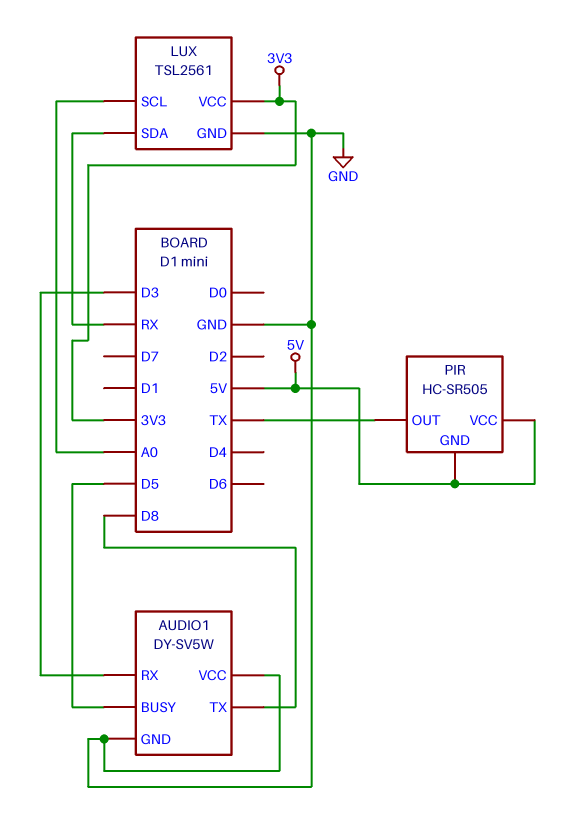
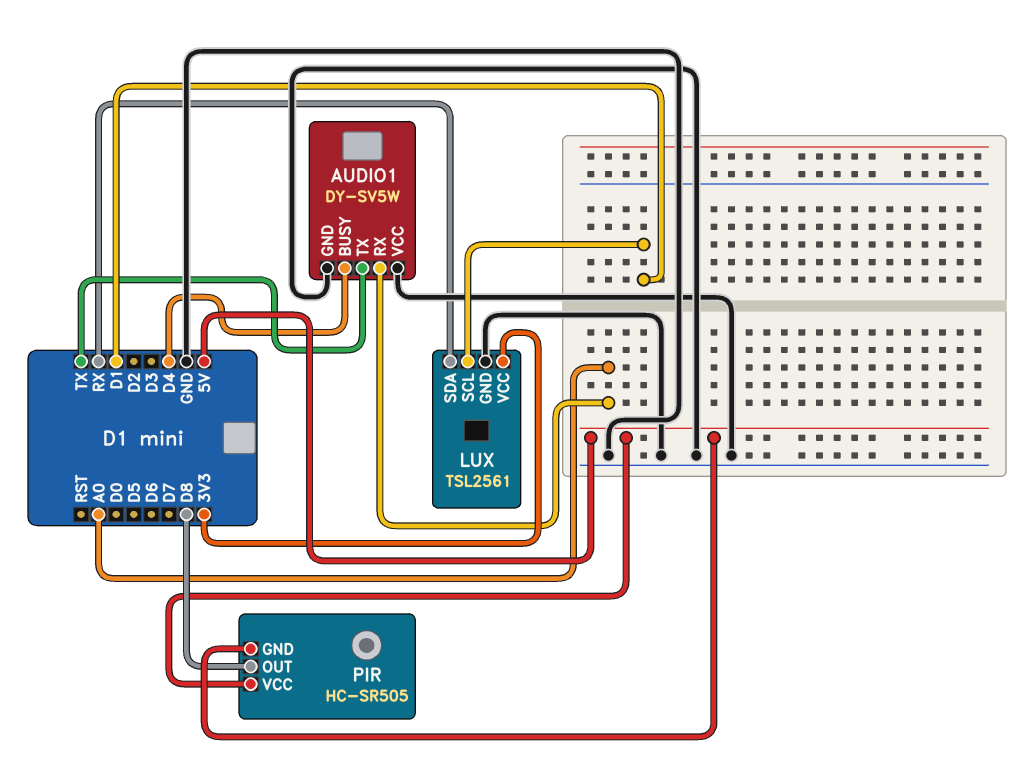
AUDIO1 pin BUSY: D5 -> D4
AUDIO1 pin RX: D3 -> A0
AUDIO1 pin TX: D8 -> TX
LUX pin SCL: A0 -> D1
PIR pin OUT: TX -> D8

